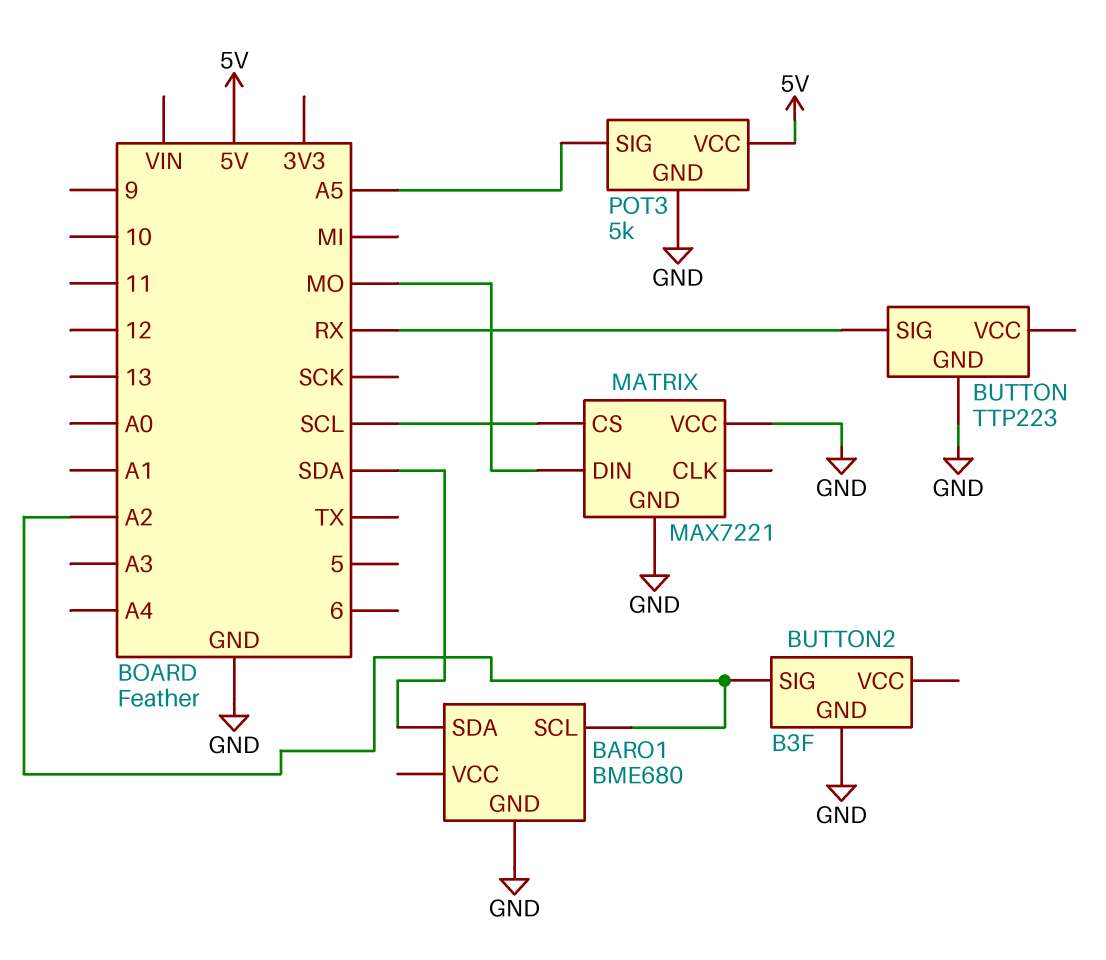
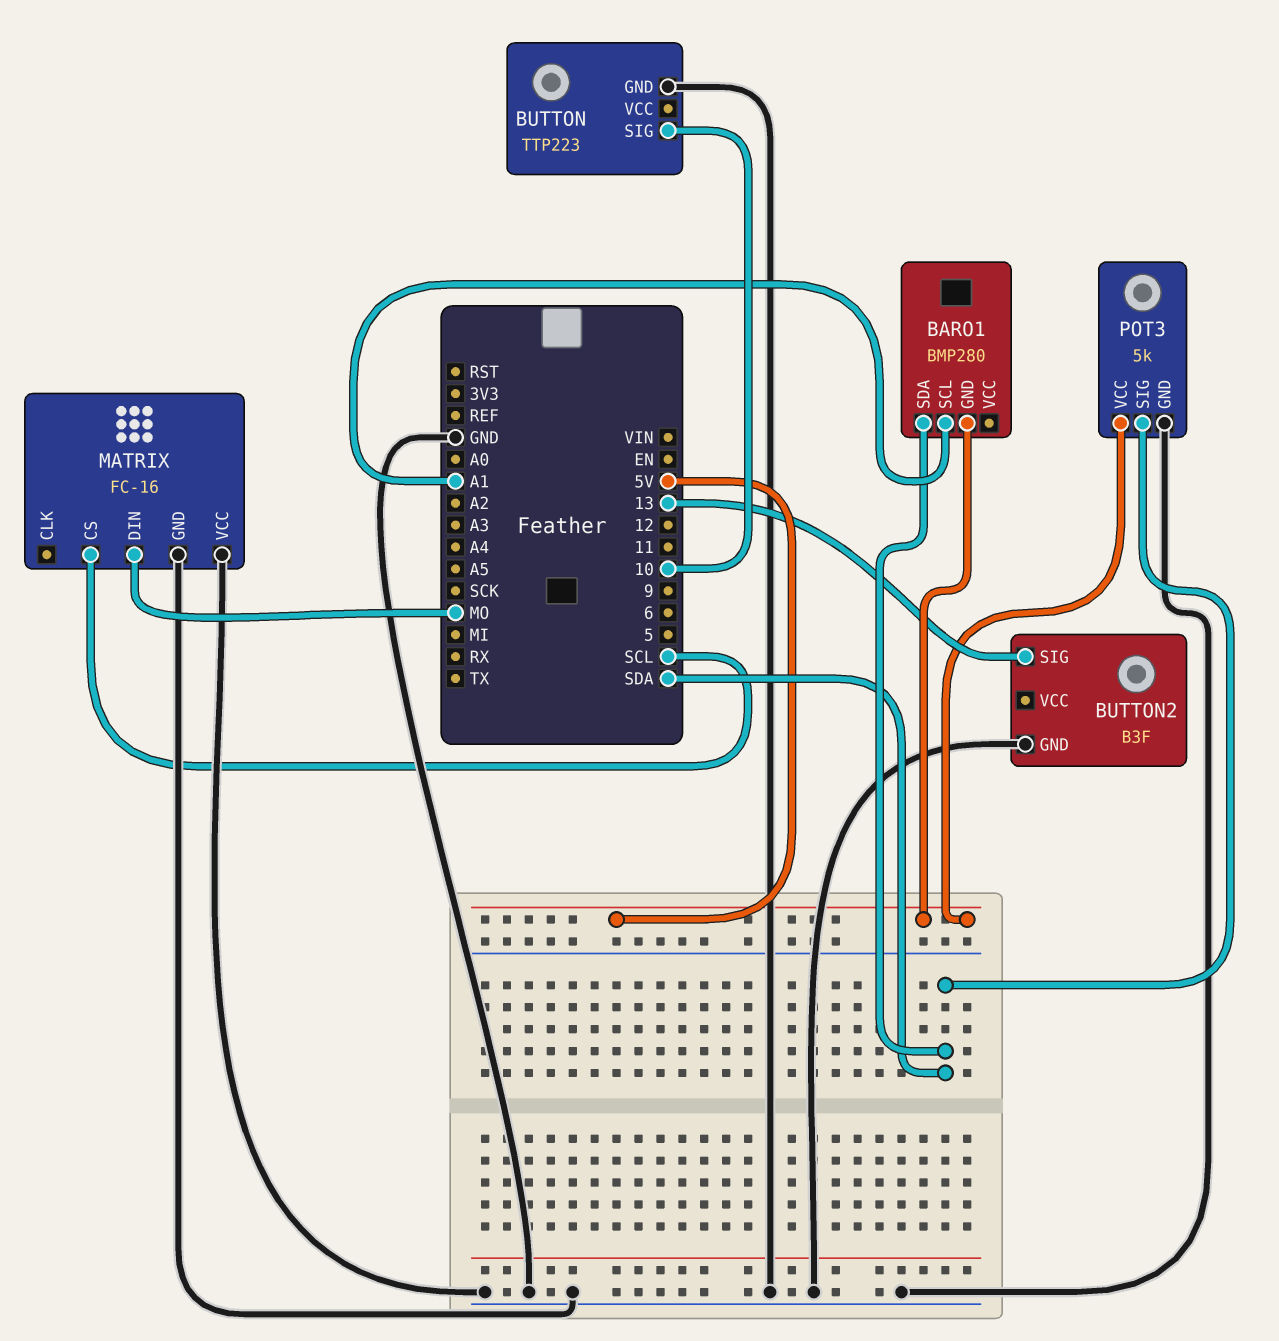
BARO1: BME680 -> BMP280
BARO1 pin GND: GND -> 5V
BARO1 pin SCL: A2 -> A1
BUTTON pin SIG: RX -> 10
BUTTON2 pin SIG: A2 -> 13
MATRIX: MAX7221 -> FC-16
POT3 pin SIG: A5 -> SDA

